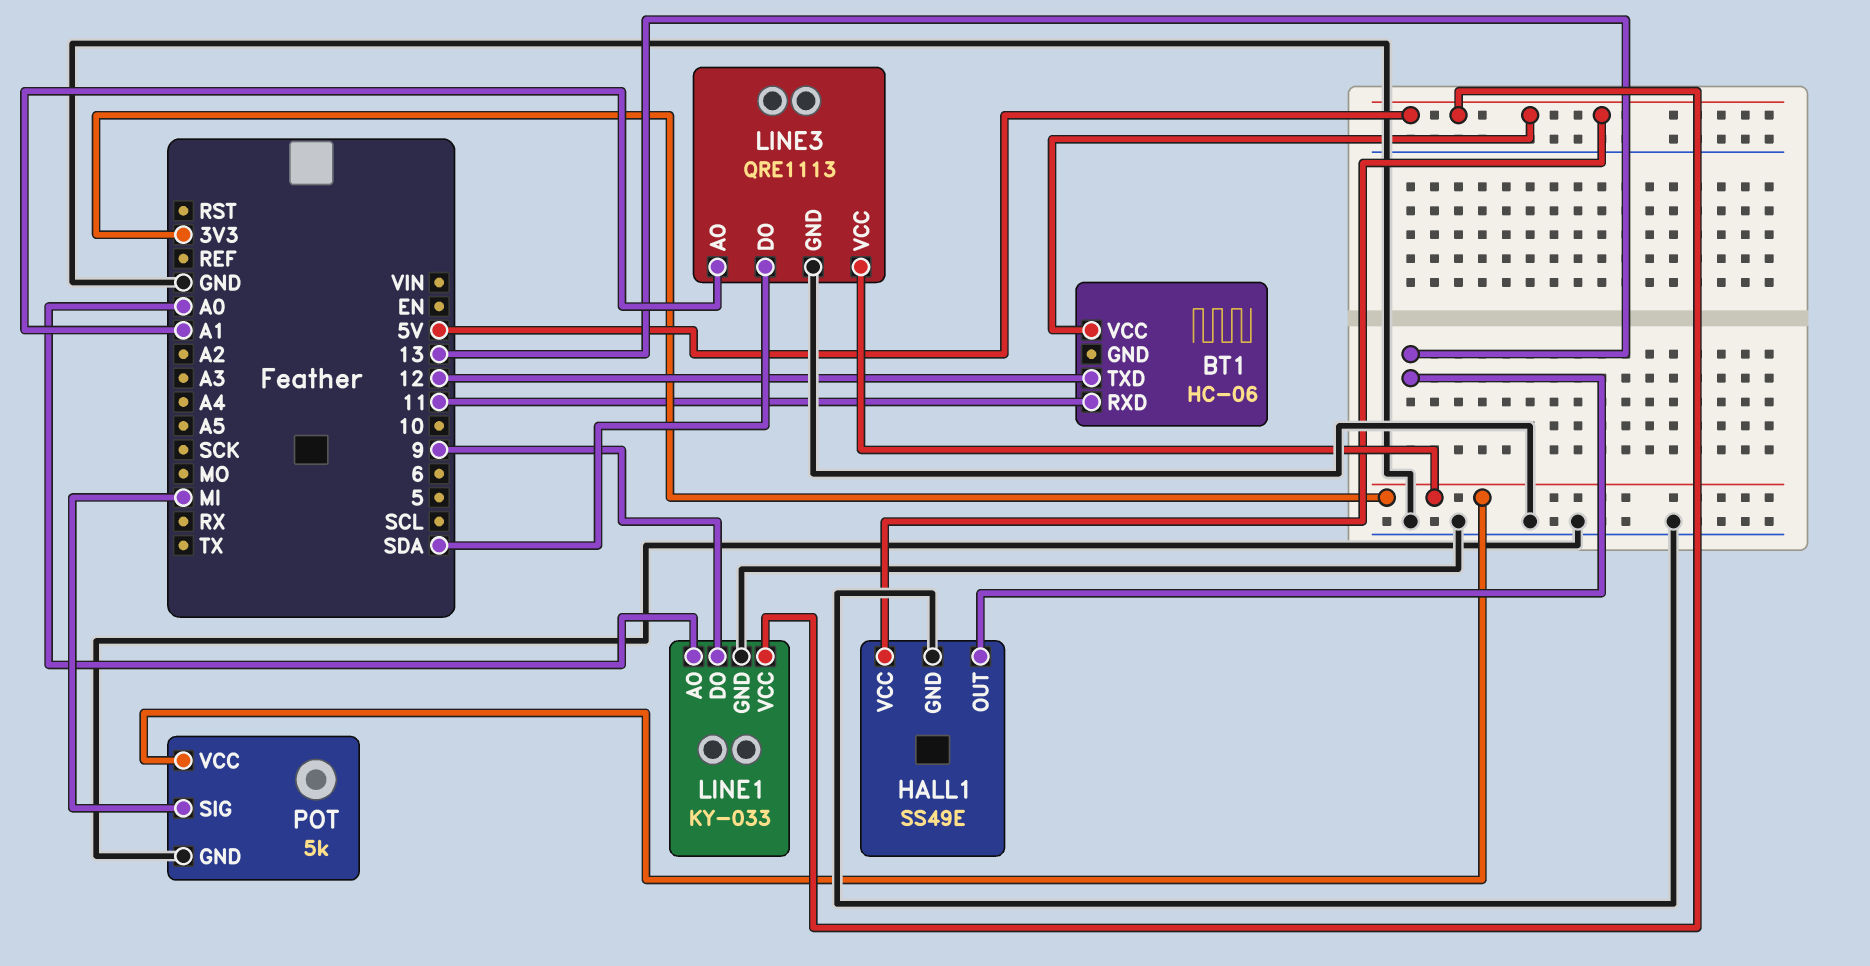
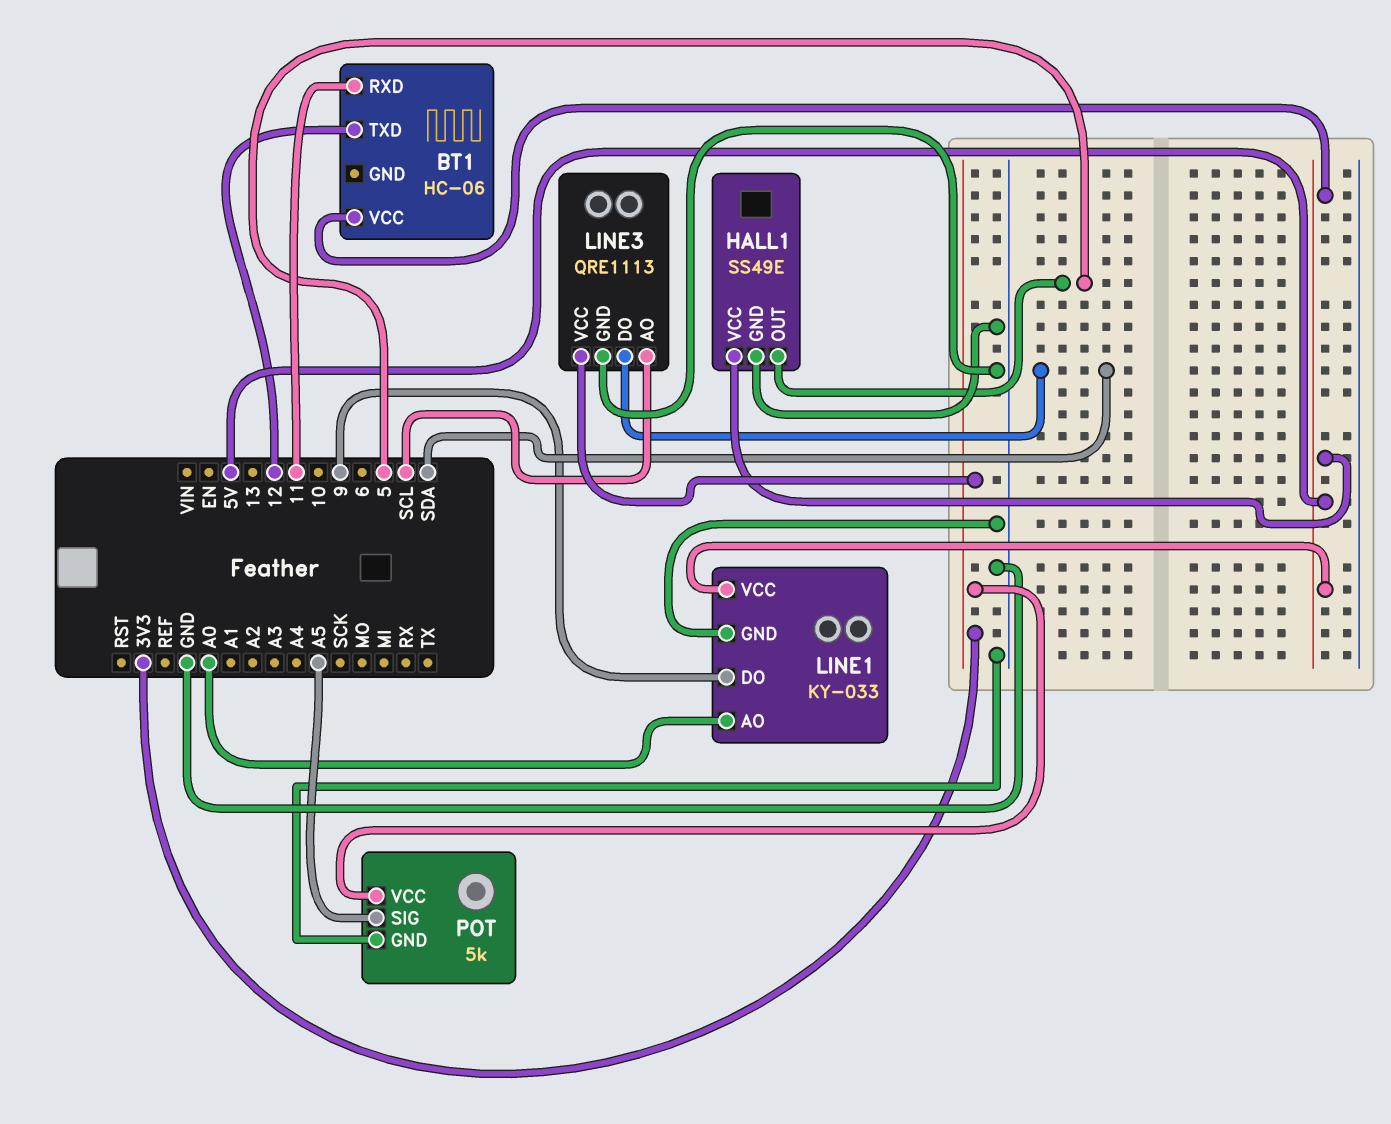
HALL1 pin OUT: 13 -> 5
LINE3 pin AO: A1 -> SCL
POT pin SIG: MI -> A5

